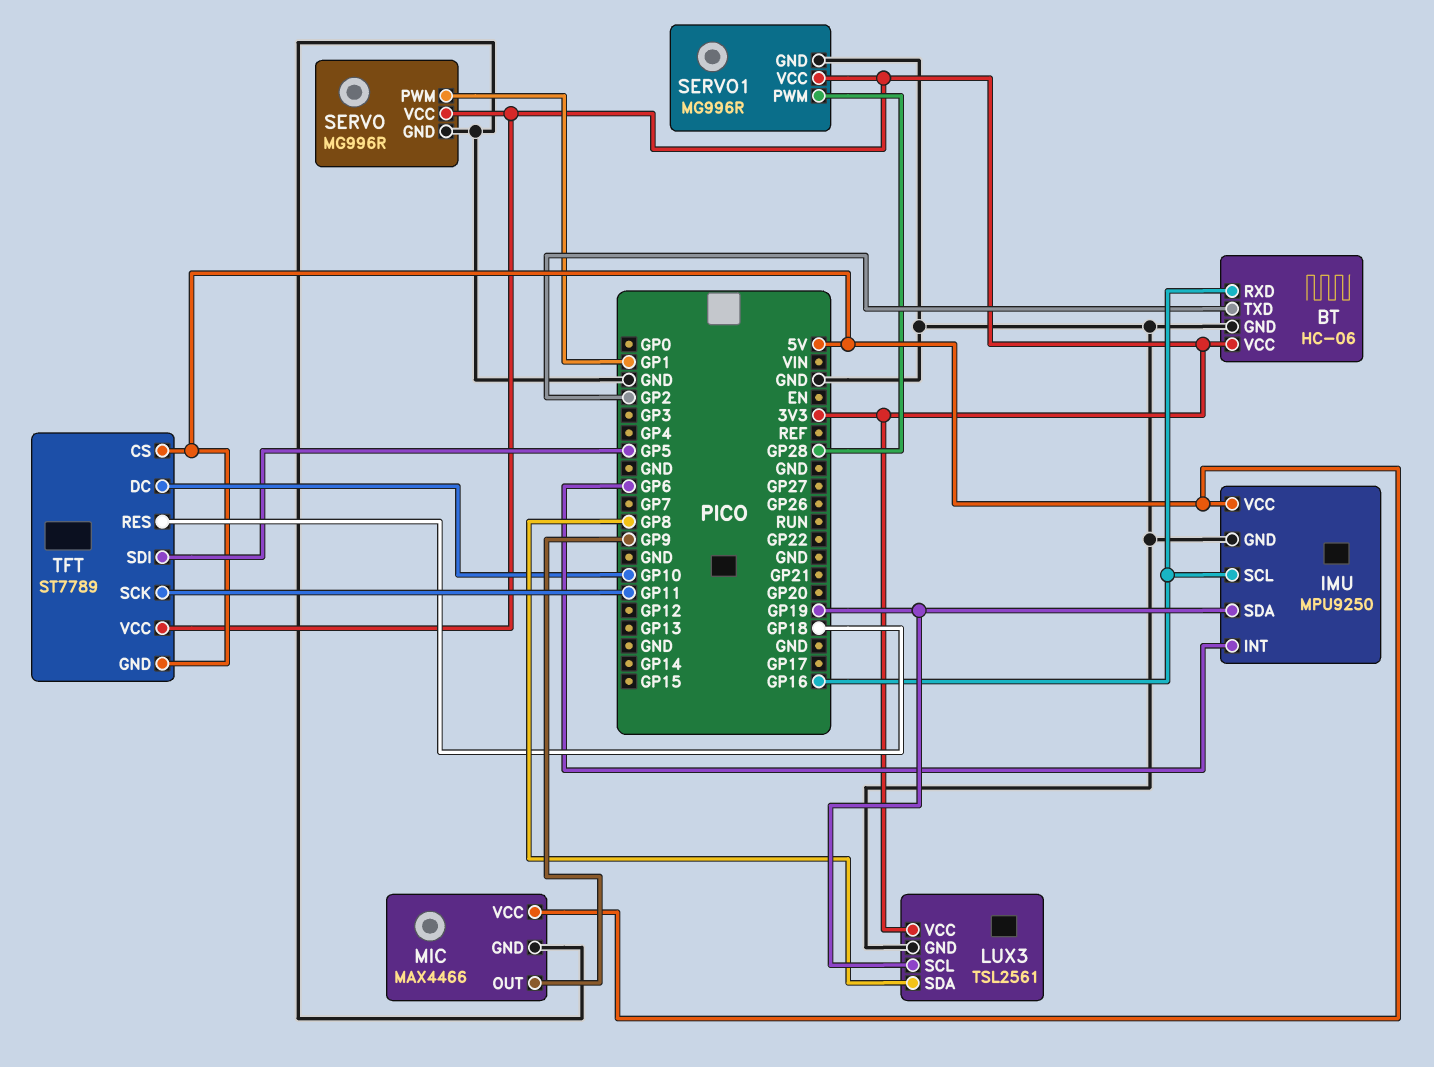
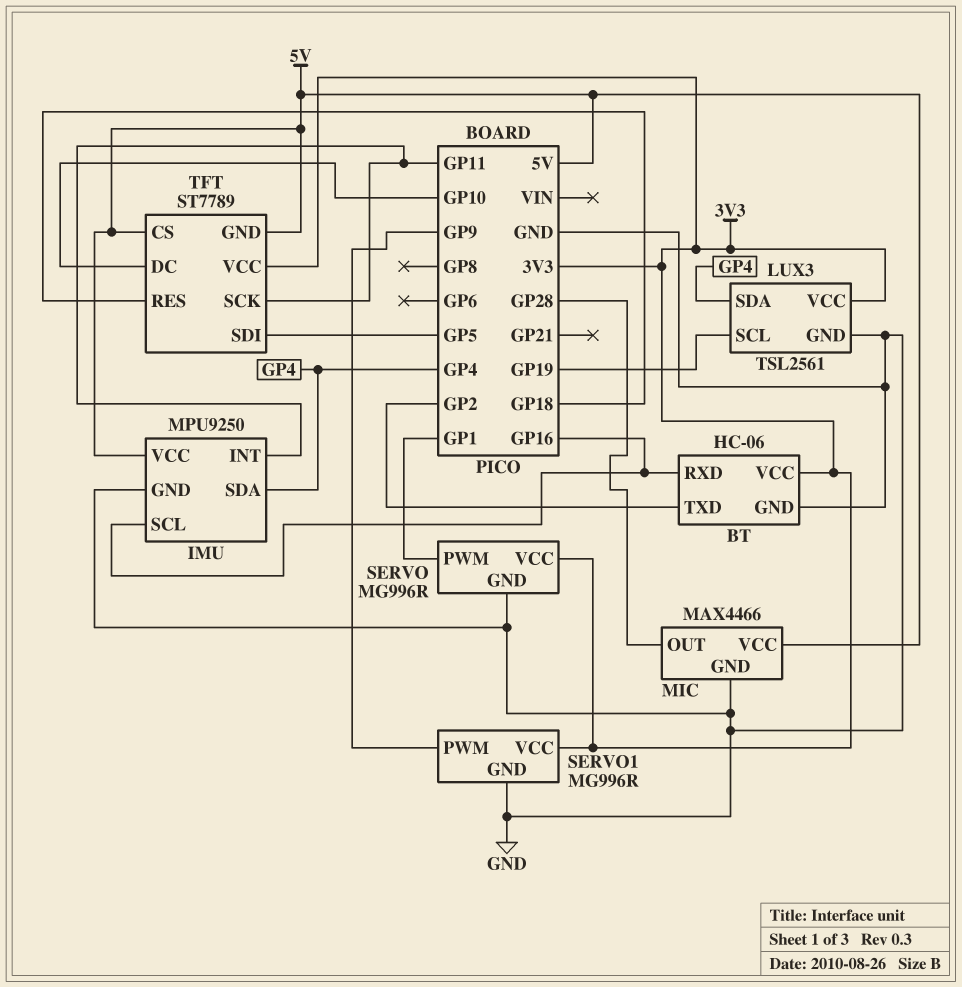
IMU pin INT: GP6 -> GP11
IMU pin SDA: GP19 -> GP4
LUX3 pin SDA: GP8 -> GP4
MIC pin OUT: GP9 -> GP28
SERVO1 pin PWM: GP28 -> GP9

